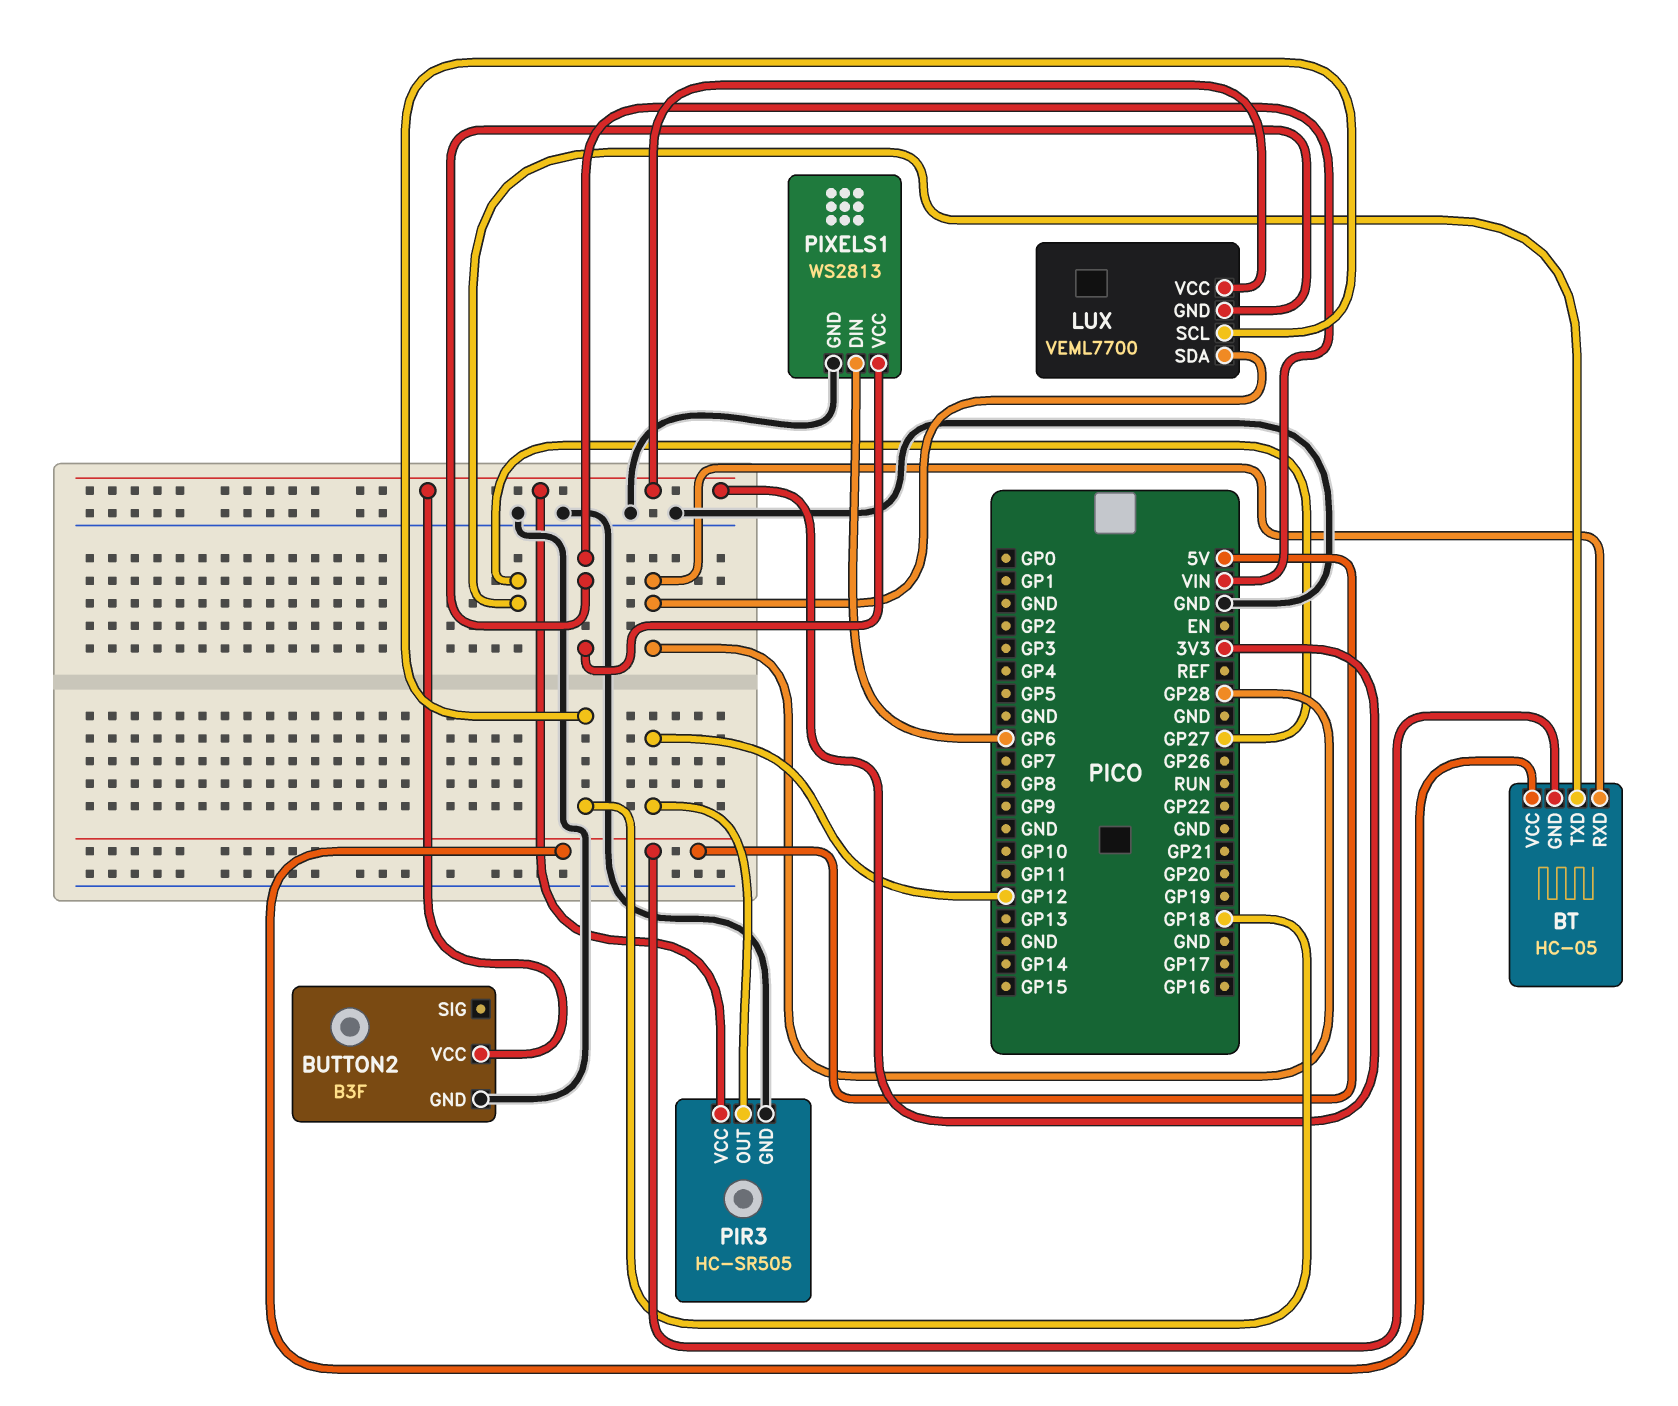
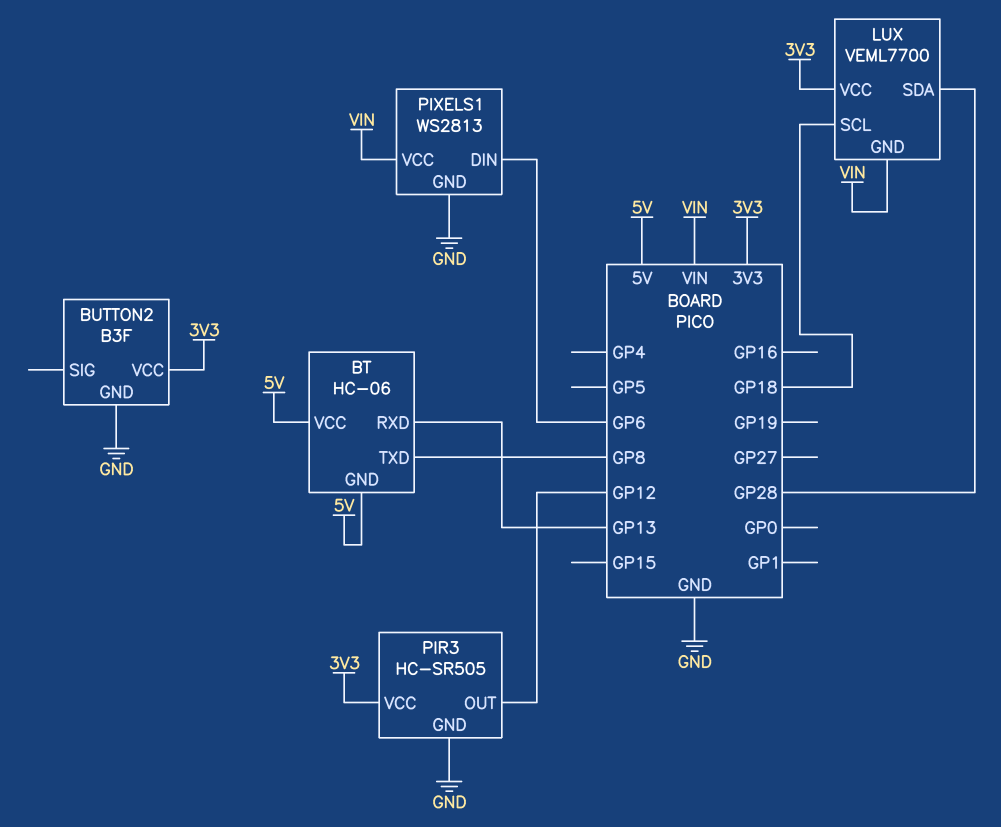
BT: HC-05 -> HC-06
BT pin RXD: GP28 -> GP13
BT pin TXD: GP27 -> GP8

